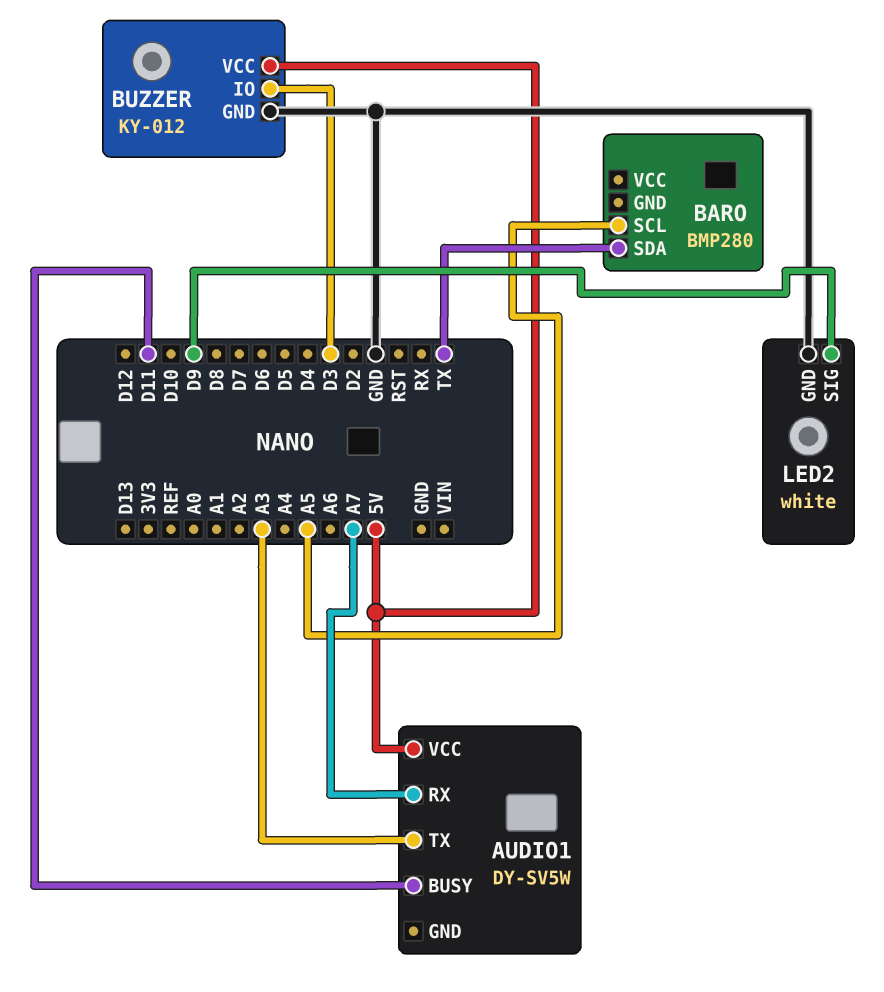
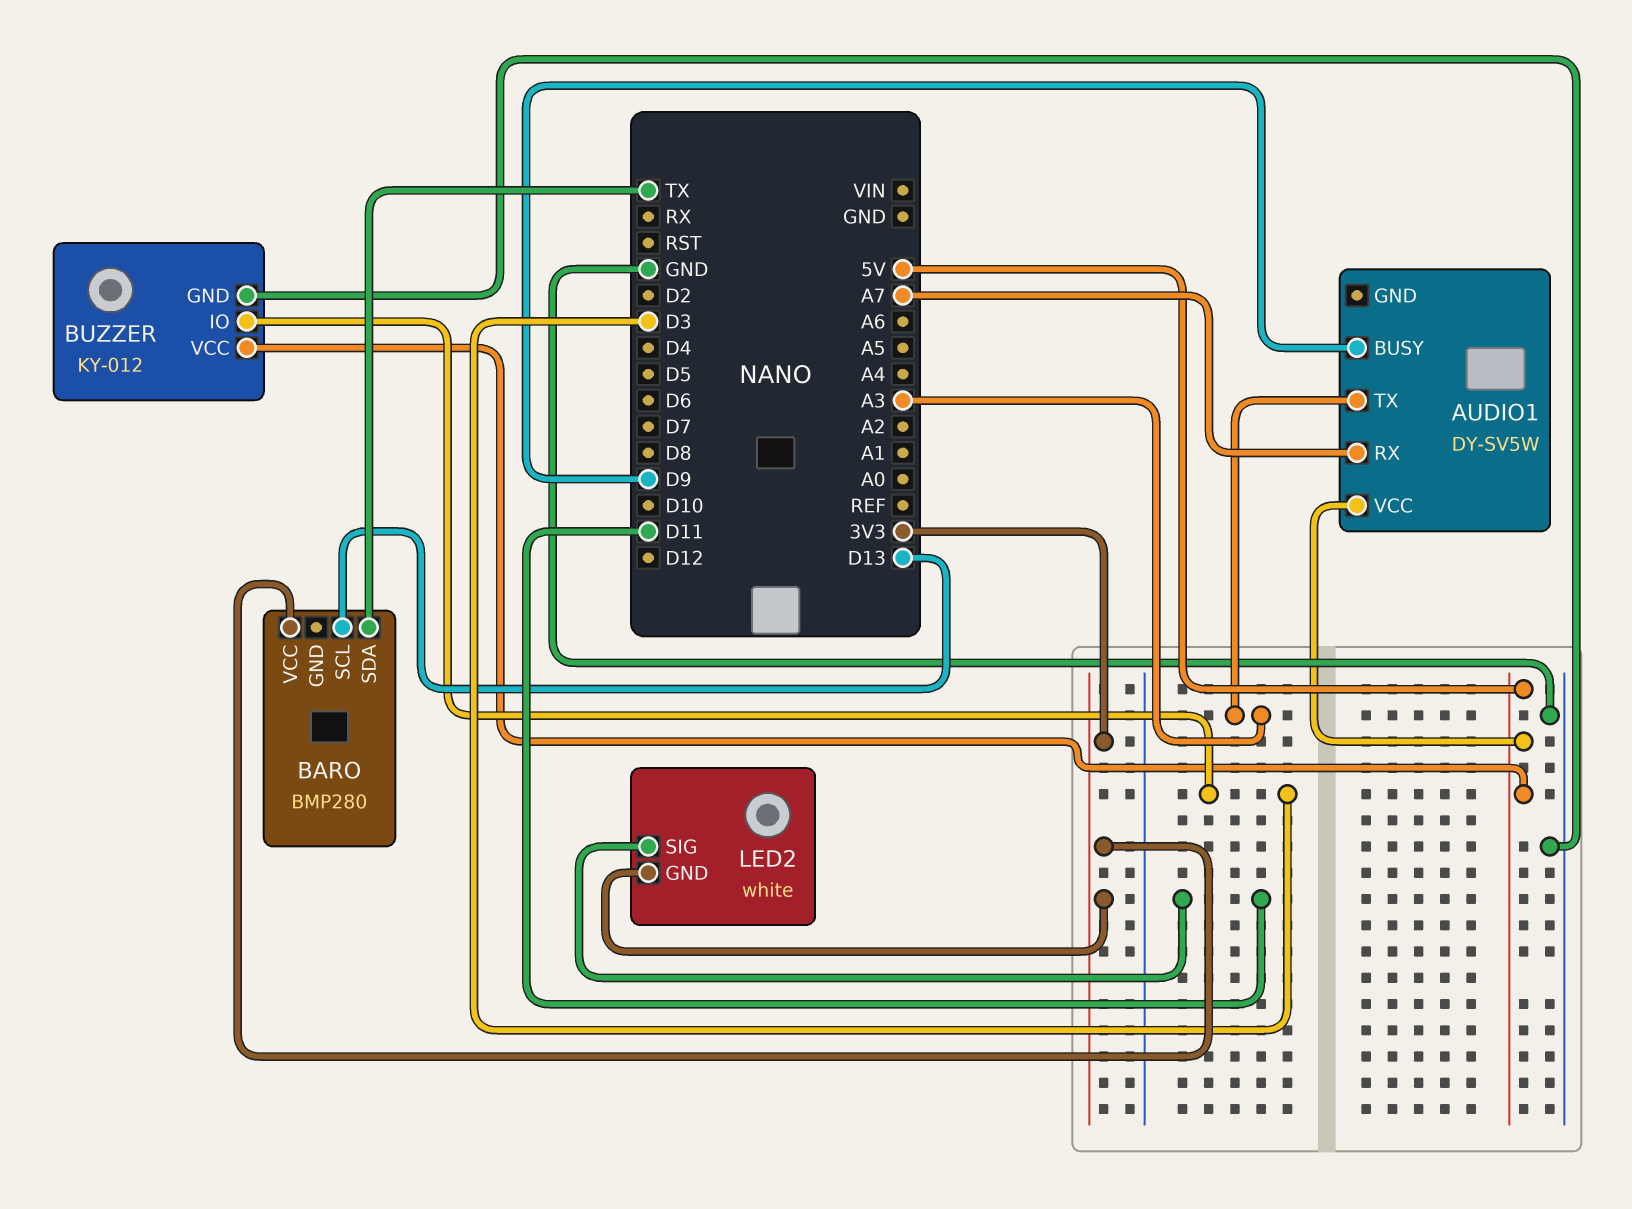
AUDIO1 pin BUSY: D11 -> D9
BARO pin SCL: A5 -> D13
BARO pin VCC: none -> 3V3
LED2 pin GND: GND -> 3V3
LED2 pin SIG: D9 -> D11

